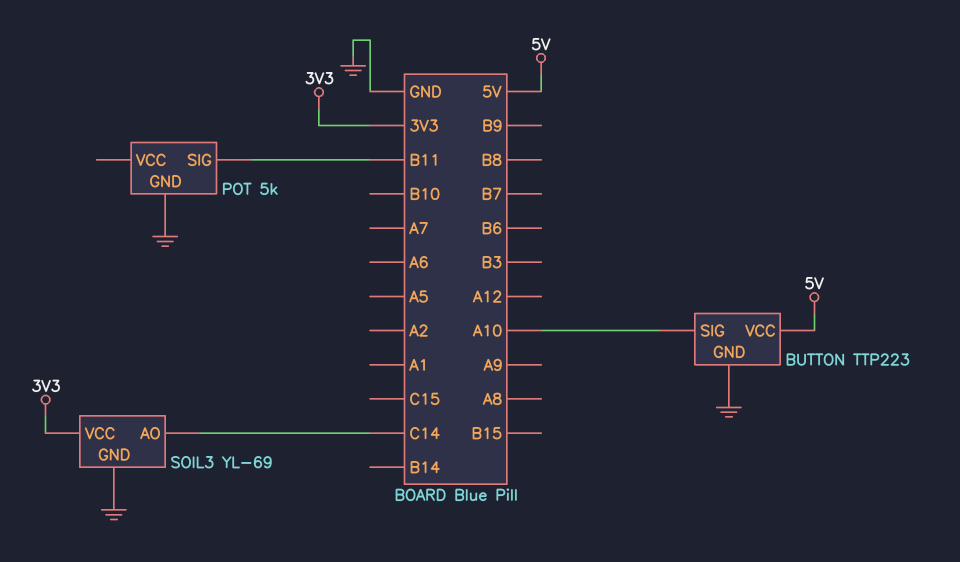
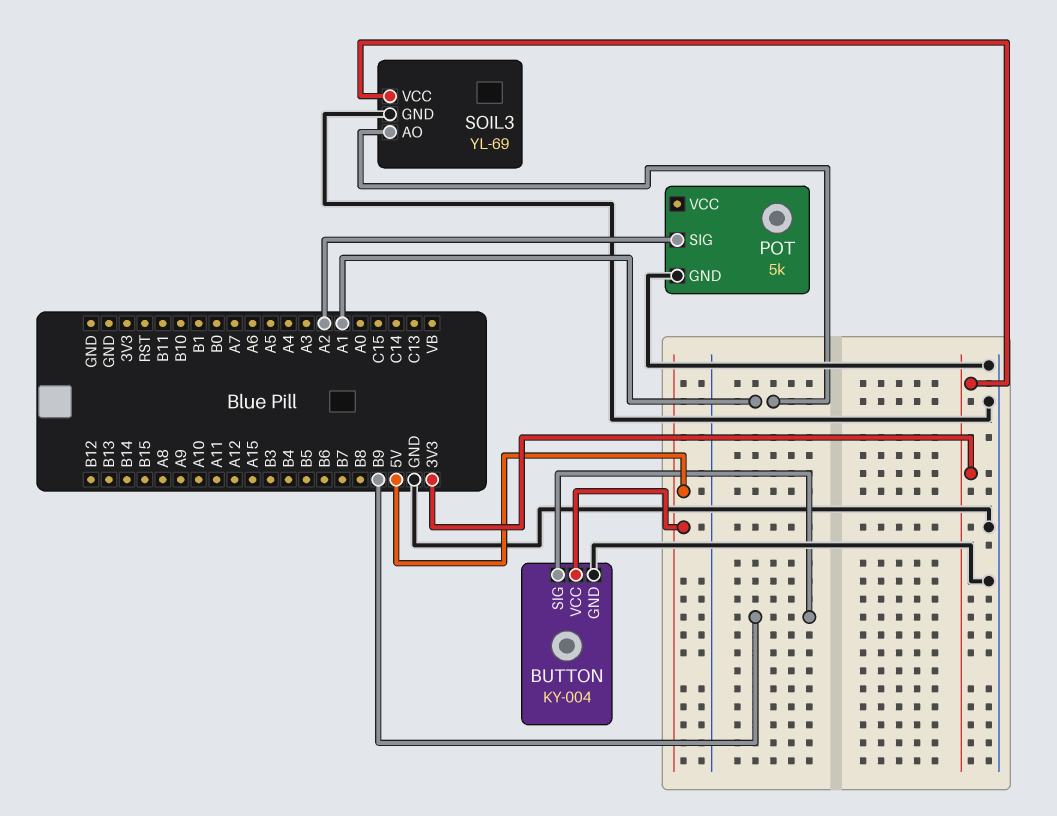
BUTTON: TTP223 -> KY-004
BUTTON pin SIG: A10 -> B9
POT pin SIG: B11 -> A2
SOIL3 pin AO: C14 -> A1

